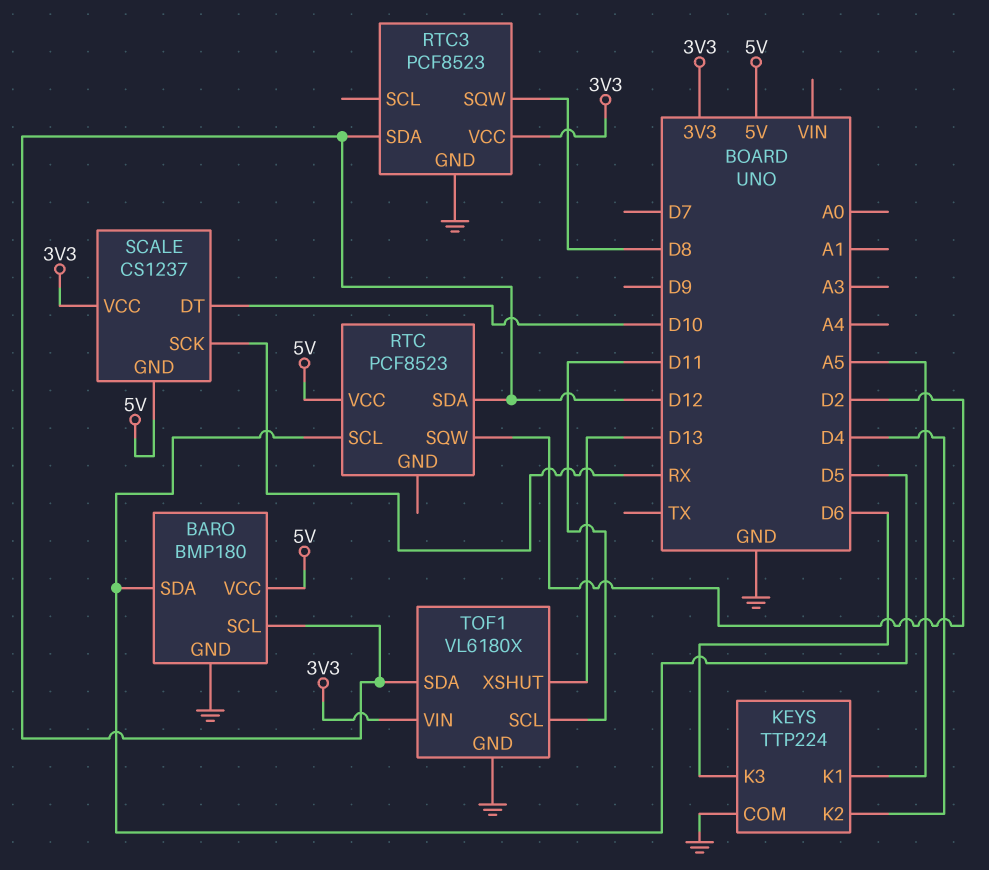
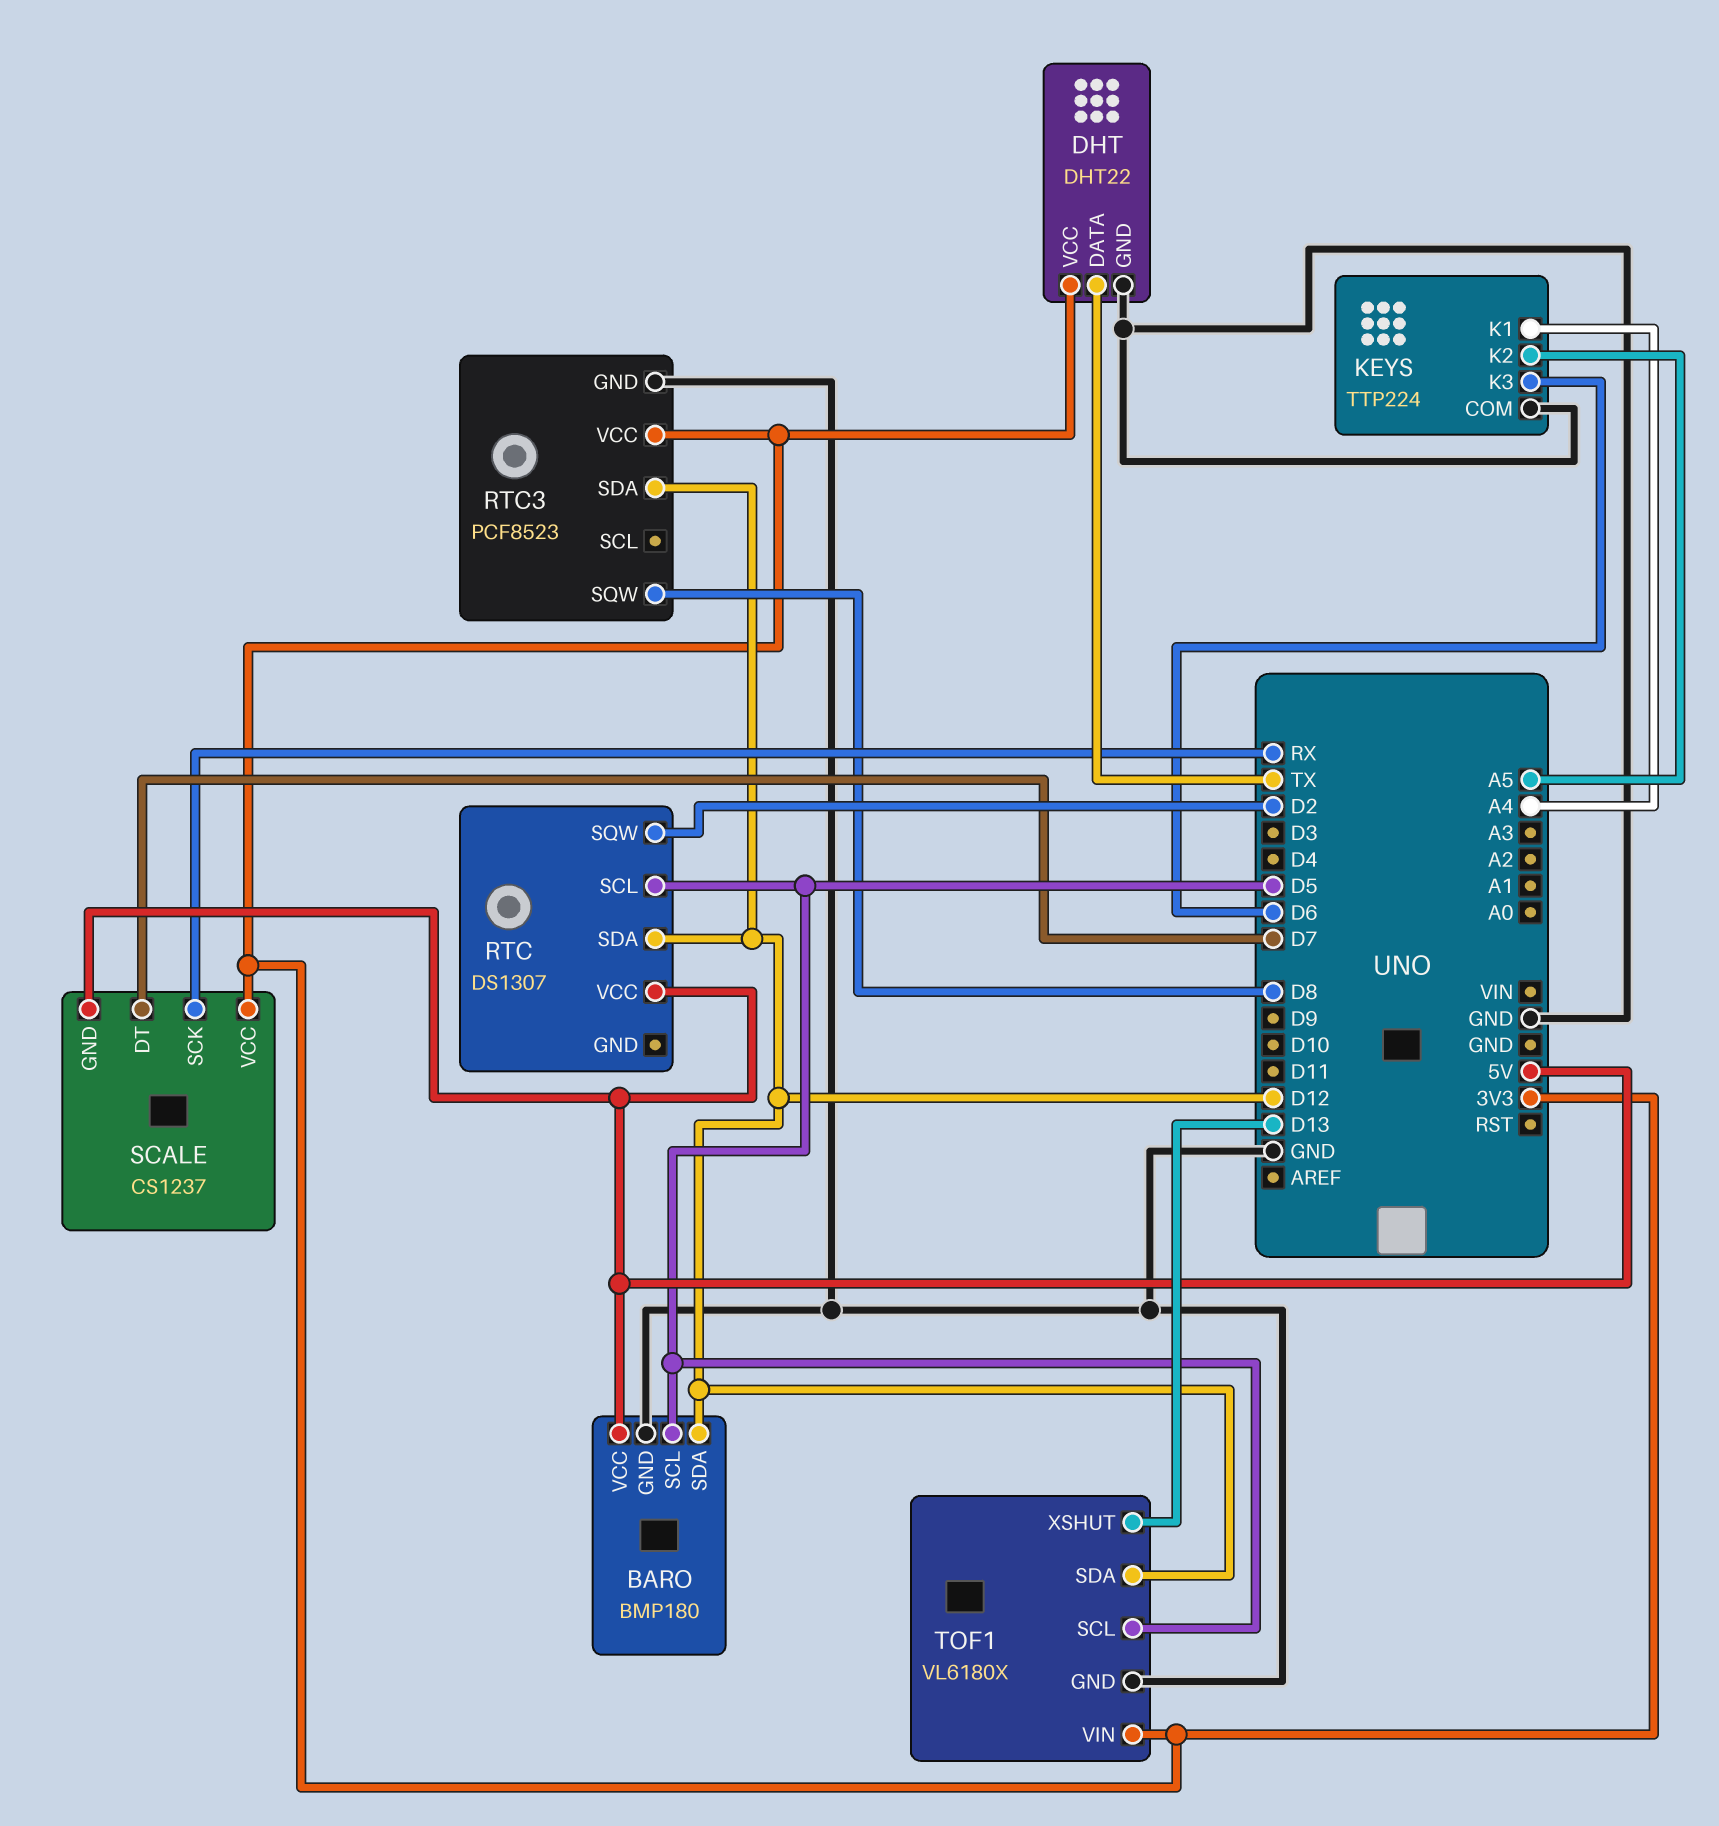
BARO pin SCL: D12 -> D5
BARO pin SDA: D5 -> D12
DHT: none -> DHT22
DHT pin DATA: none -> TX
DHT pin GND: none -> GND
DHT pin VCC: none -> 3V3
KEYS pin K1: A5 -> A4
KEYS pin K2: D4 -> A5
RTC: PCF8523 -> DS1307
SCALE pin DT: D10 -> D7
TOF1 pin SCL: D11 -> D5

